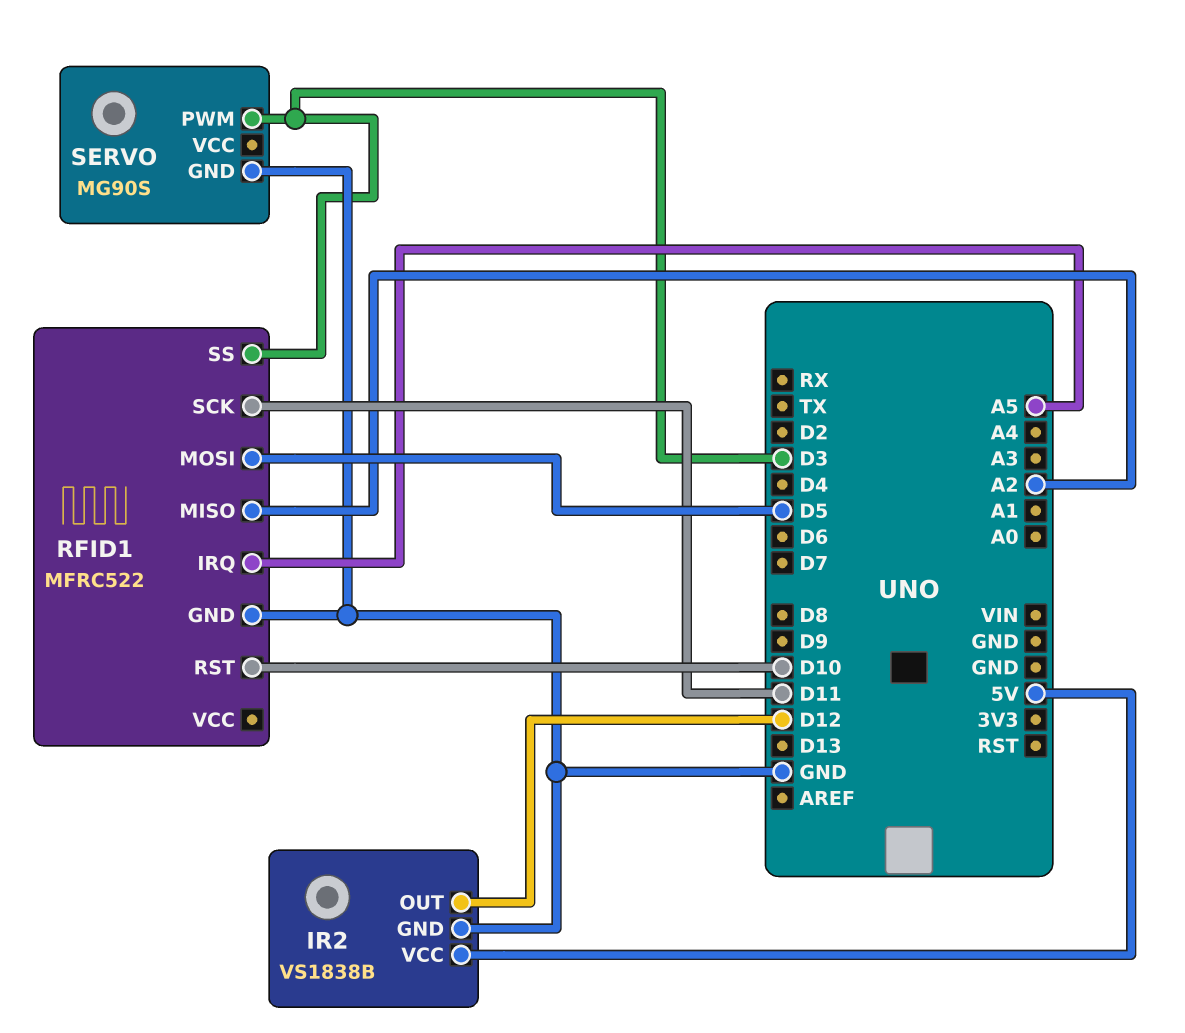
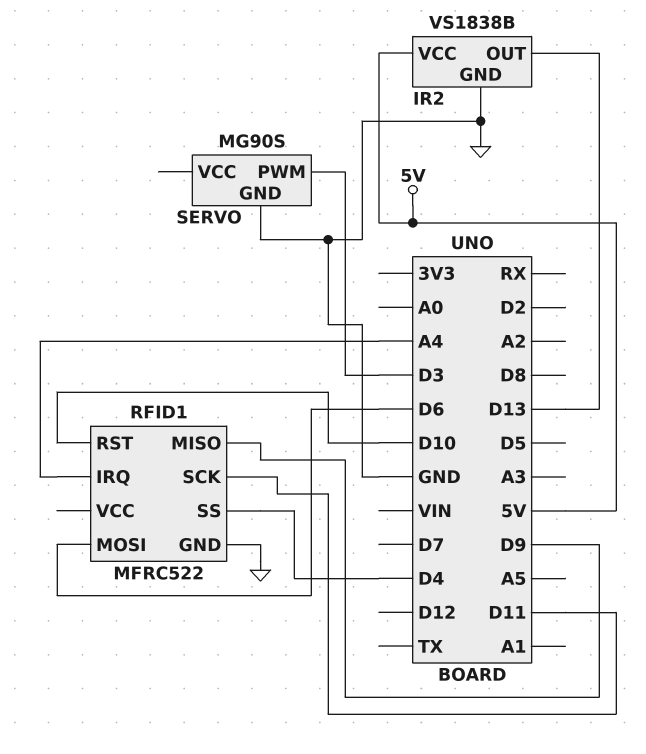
IR2 pin OUT: D12 -> D13
RFID1 pin IRQ: A5 -> A4
RFID1 pin MISO: A2 -> D9
RFID1 pin MOSI: D5 -> D6
RFID1 pin SS: D3 -> D4

